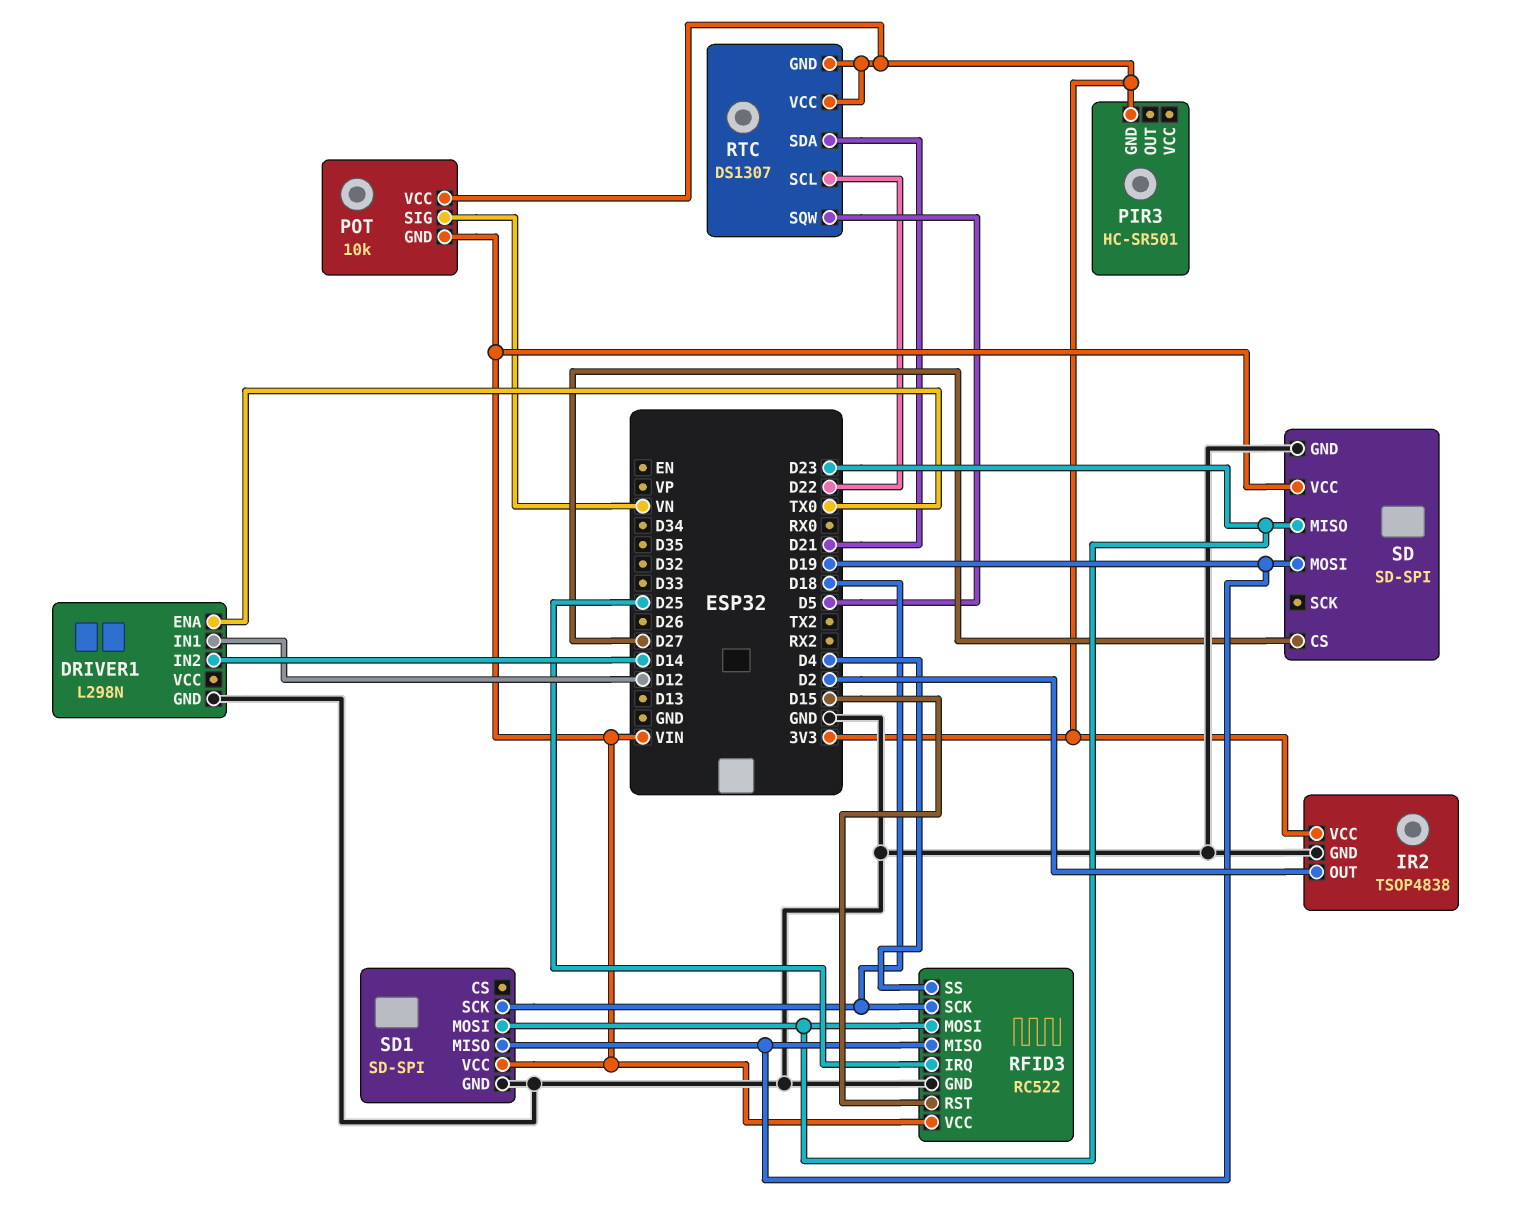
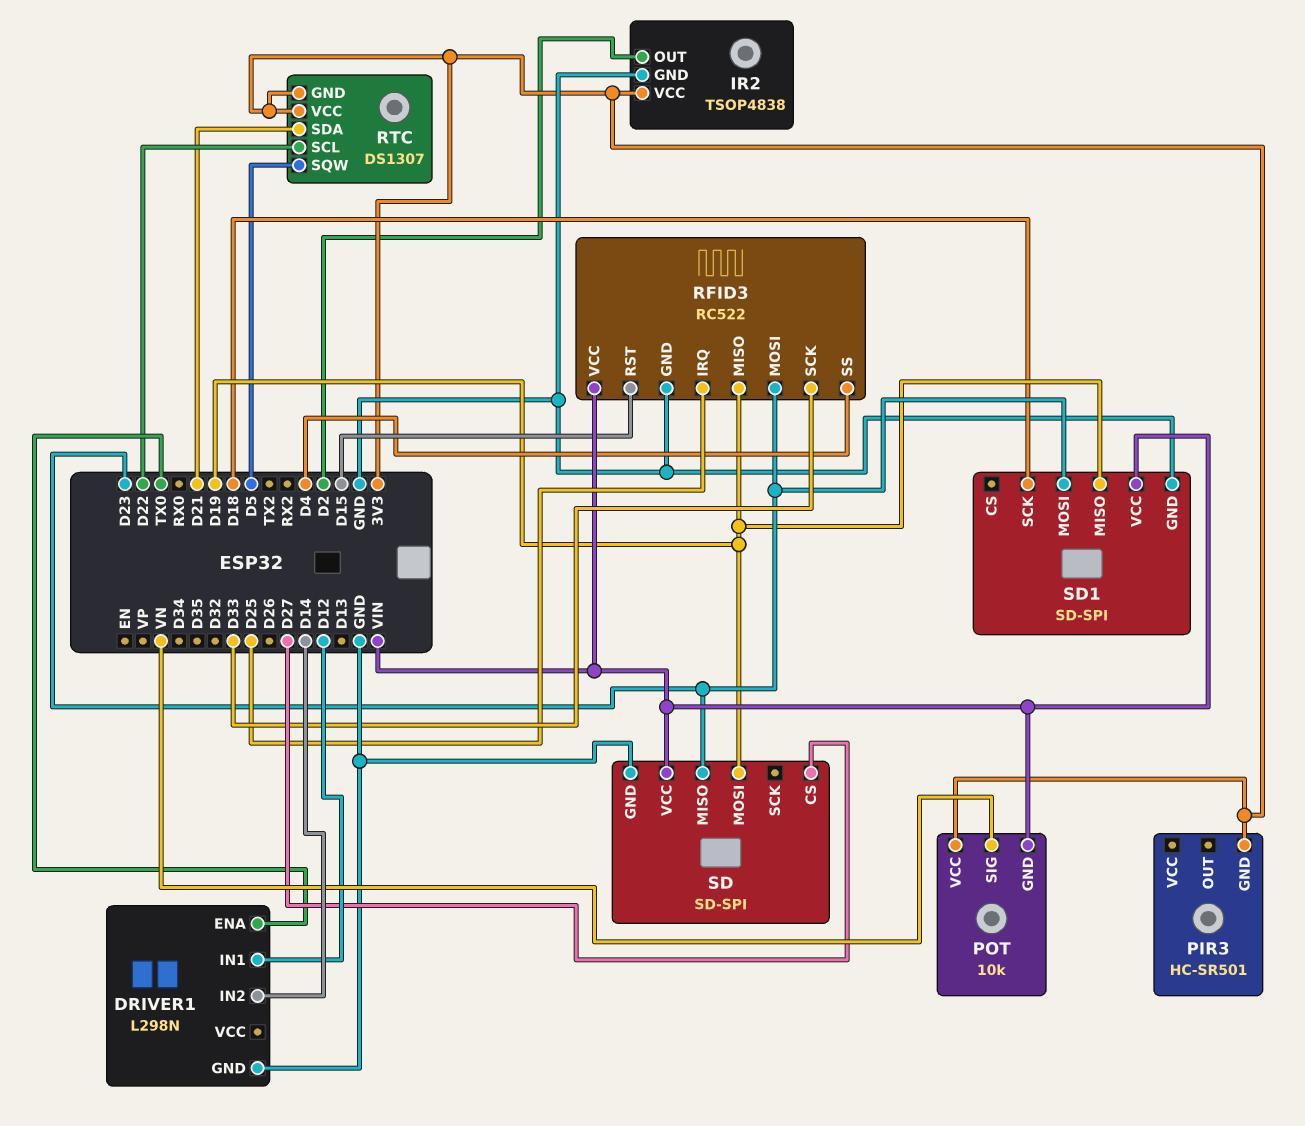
RFID3 pin SCK: D18 -> D33

